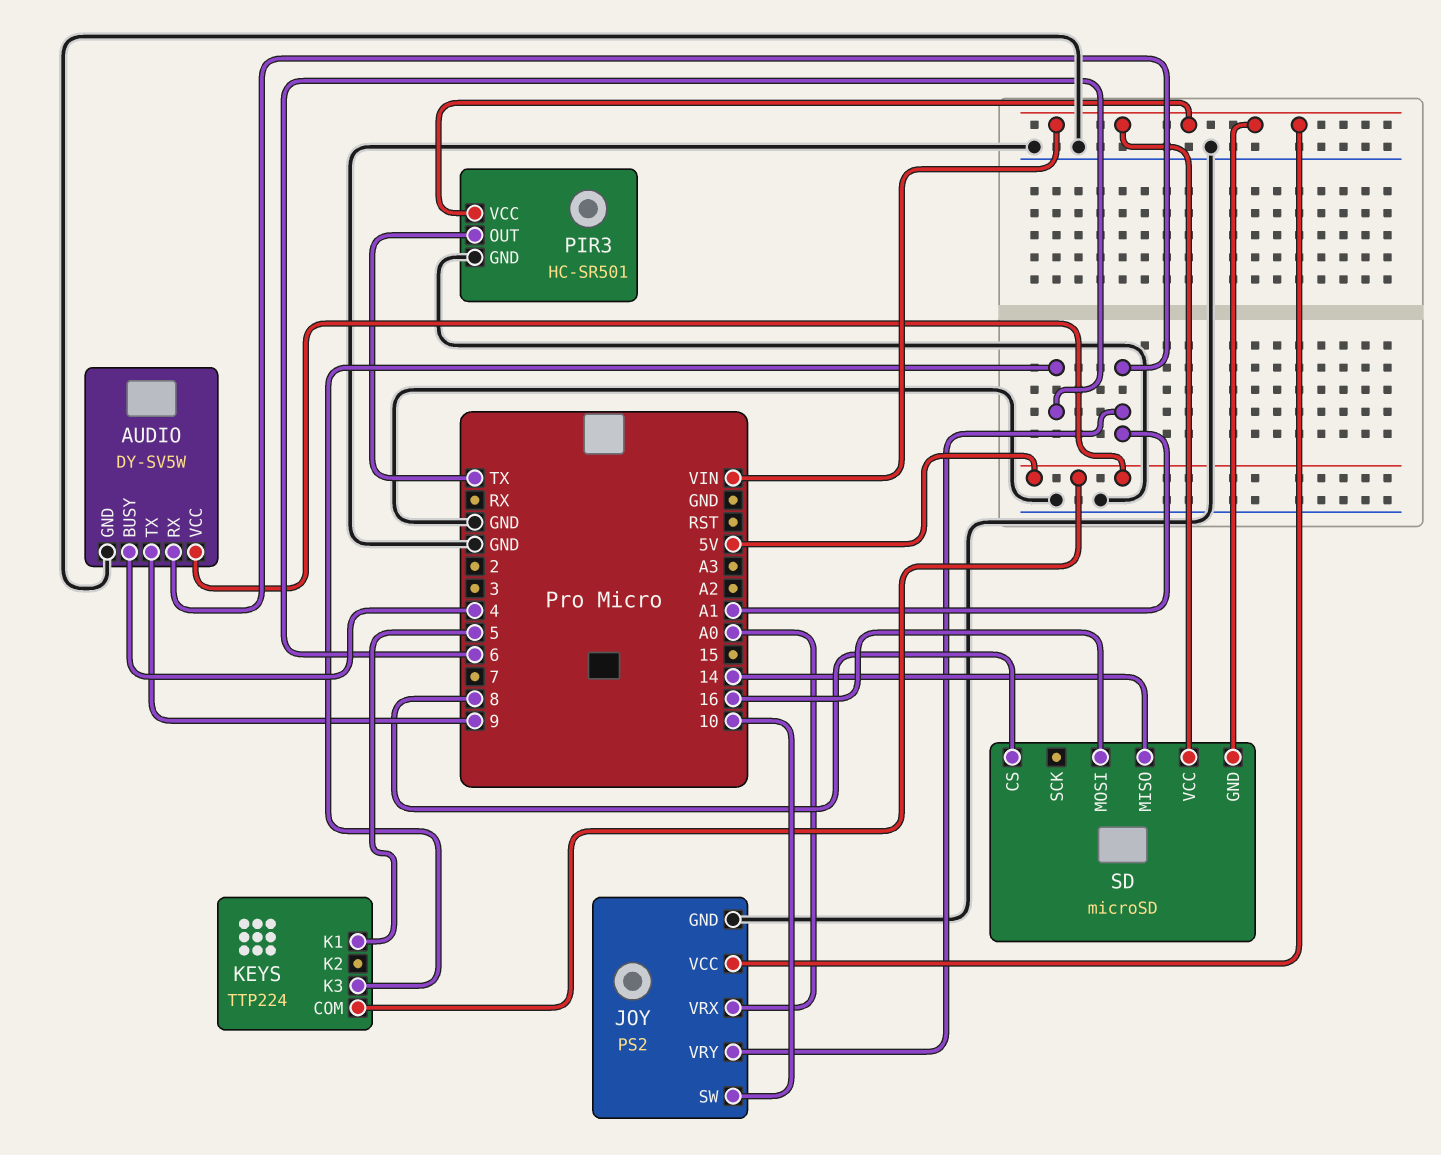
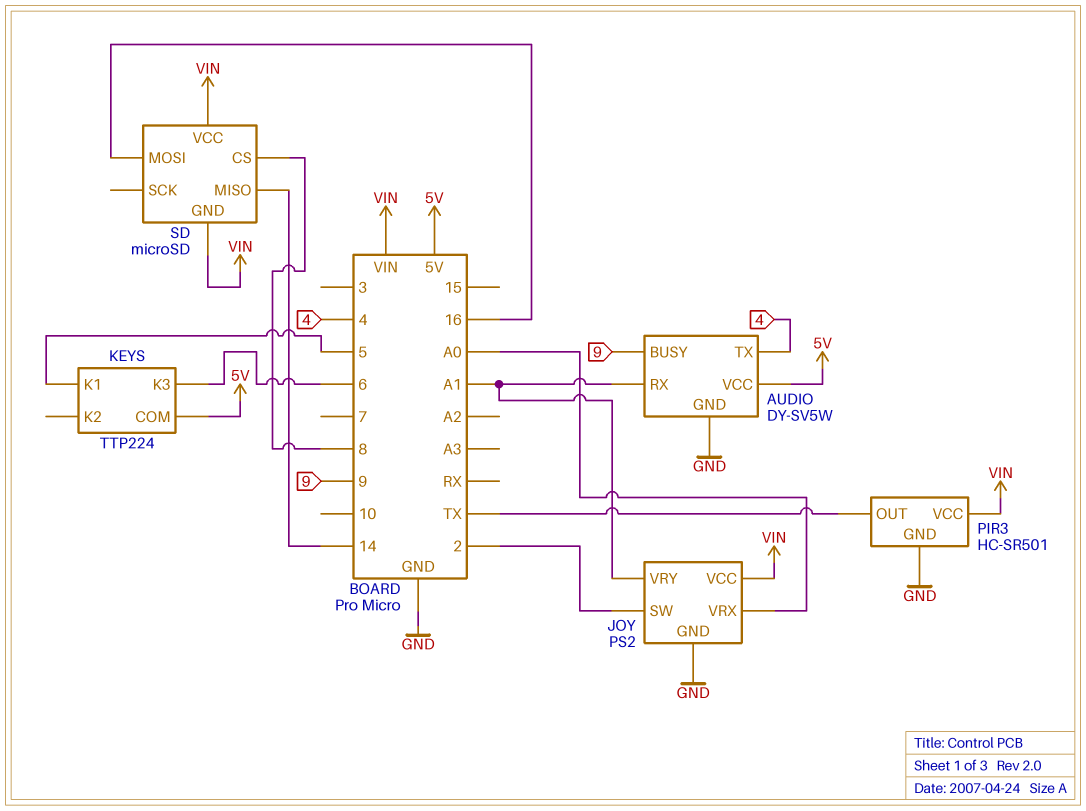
AUDIO pin BUSY: 4 -> 9
AUDIO pin TX: 9 -> 4
JOY pin SW: 10 -> 2

